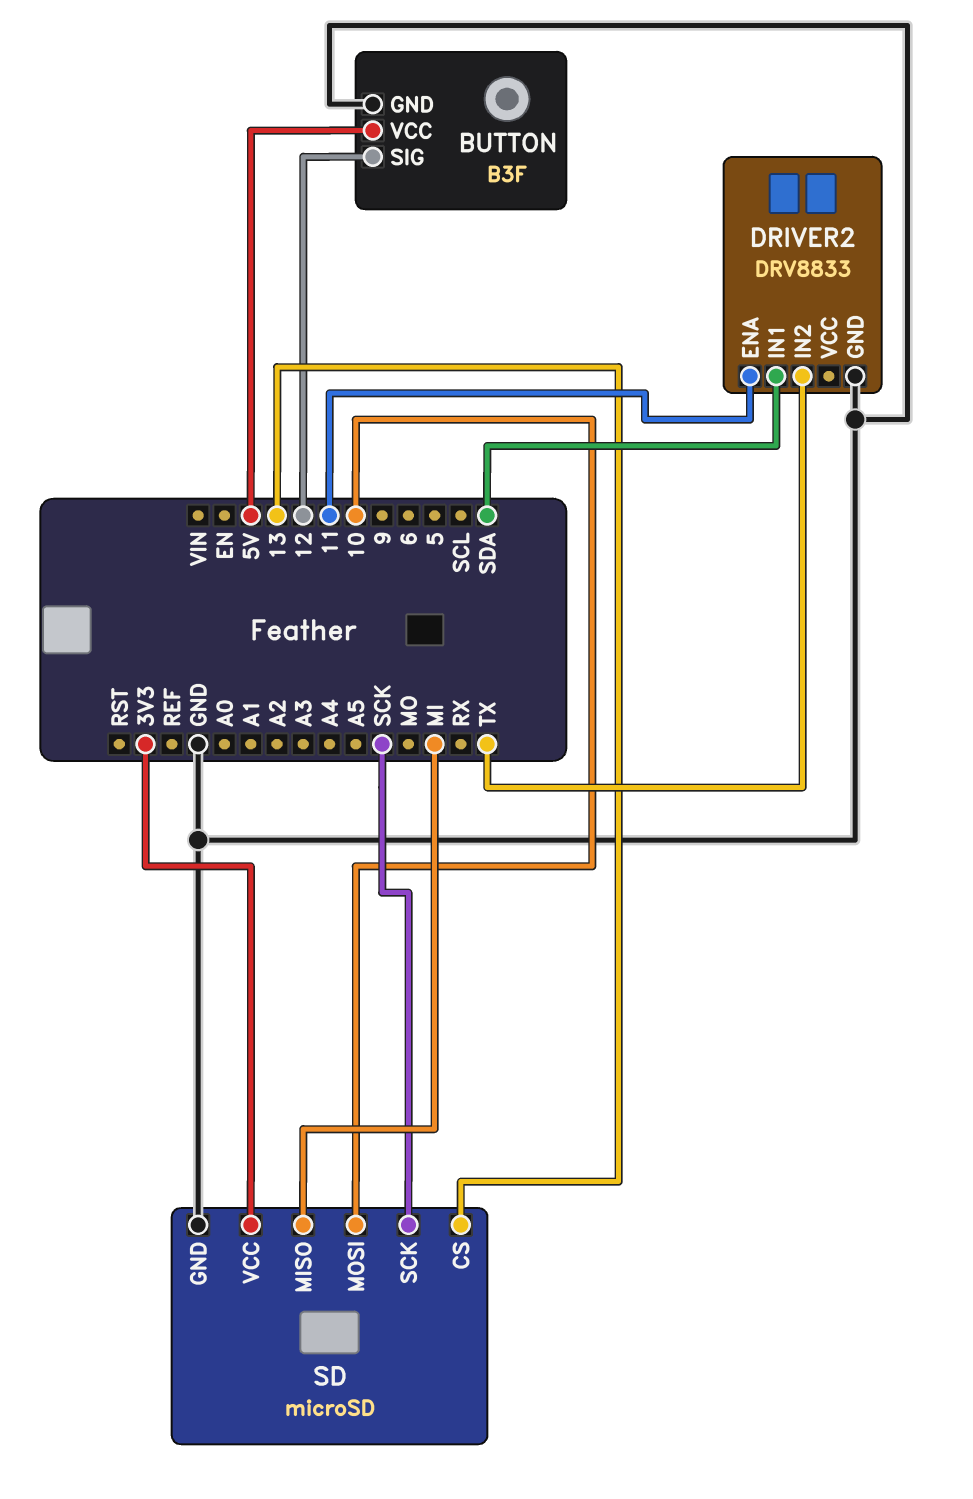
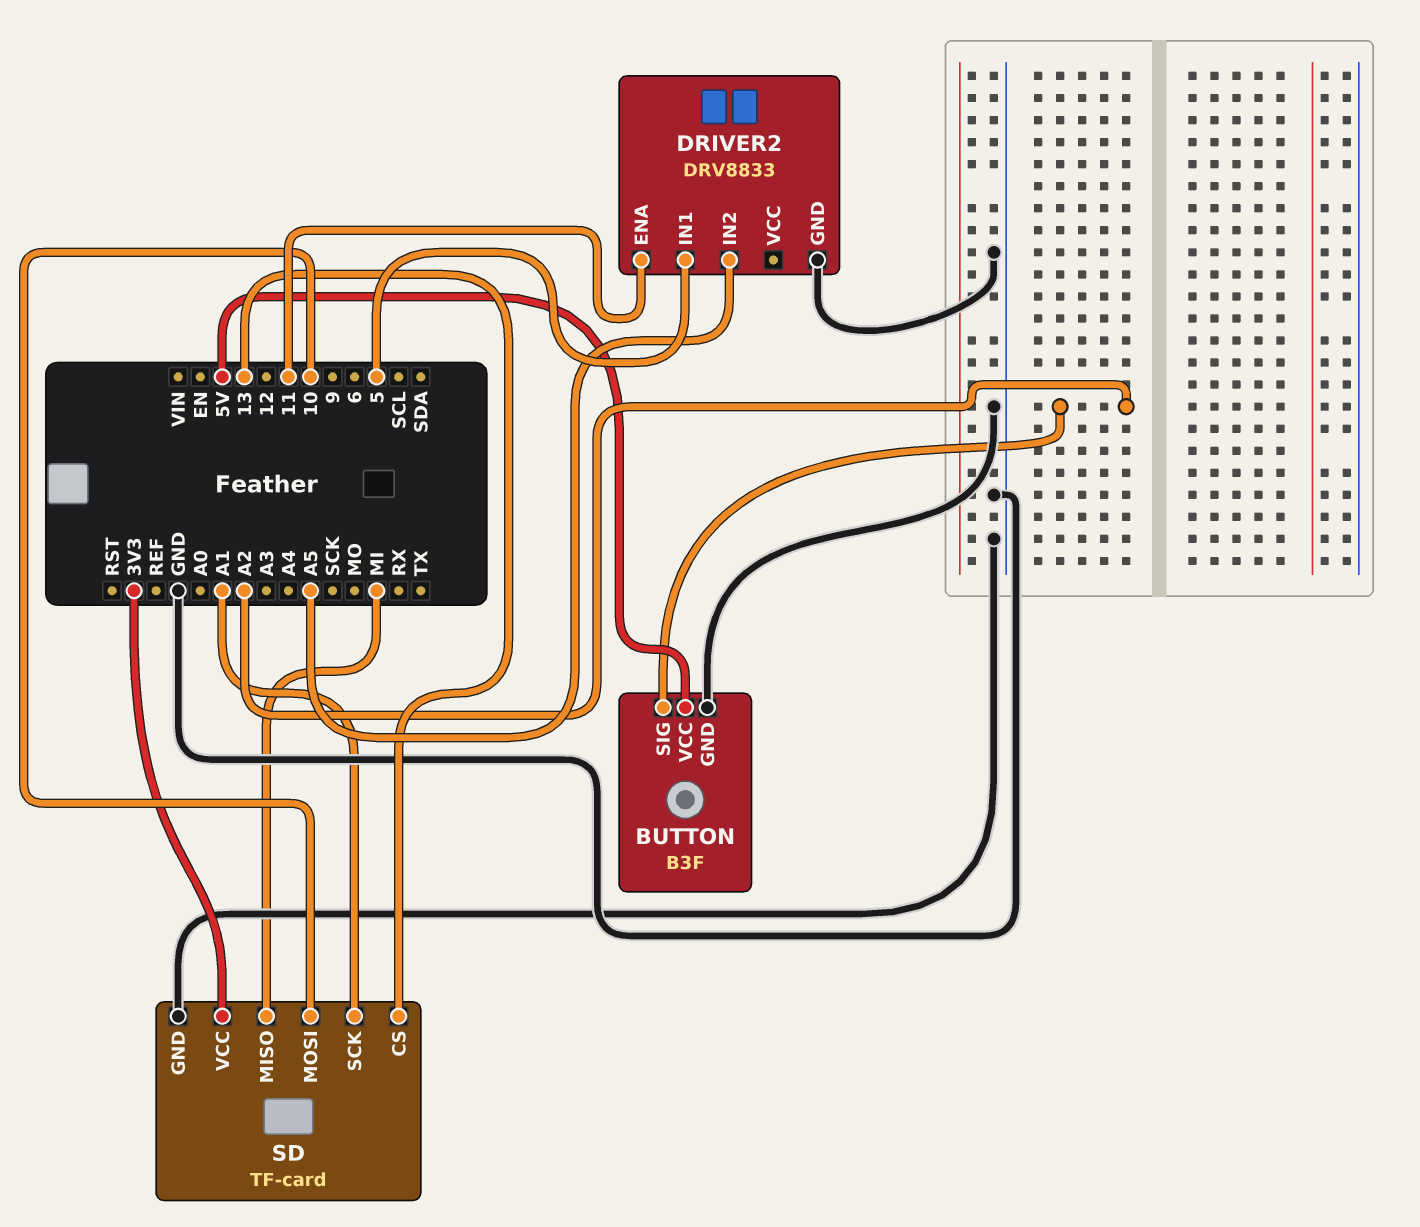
BUTTON pin SIG: 12 -> A2
DRIVER2 pin IN1: SDA -> 5
DRIVER2 pin IN2: TX -> A5
SD: microSD -> TF-card
SD pin SCK: SCK -> A1

